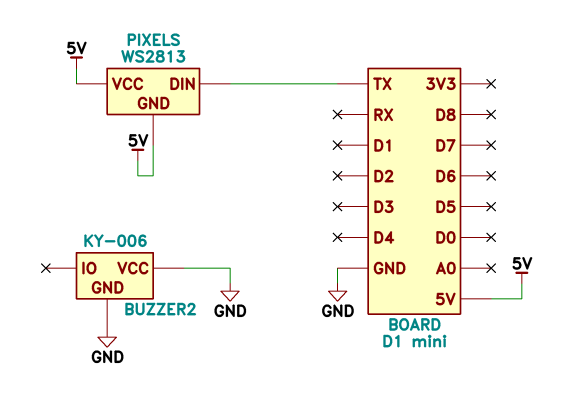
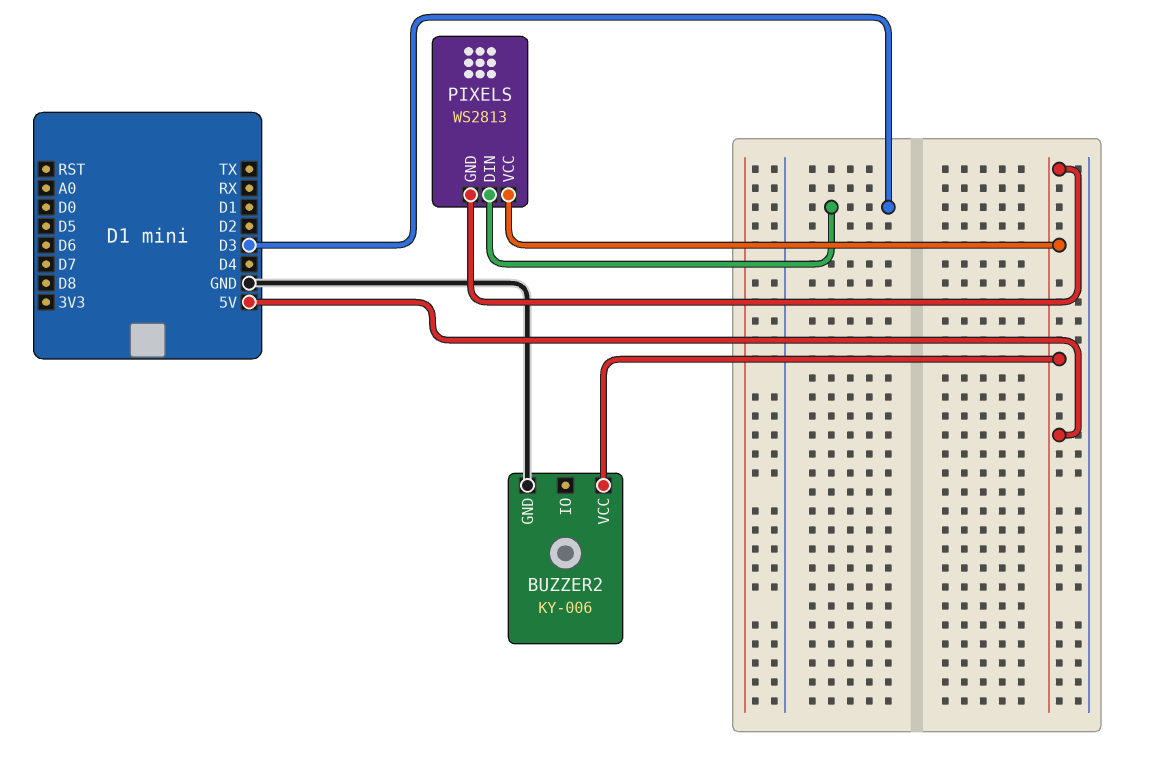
BUZZER2 pin VCC: GND -> 5V
PIXELS pin DIN: TX -> D3

